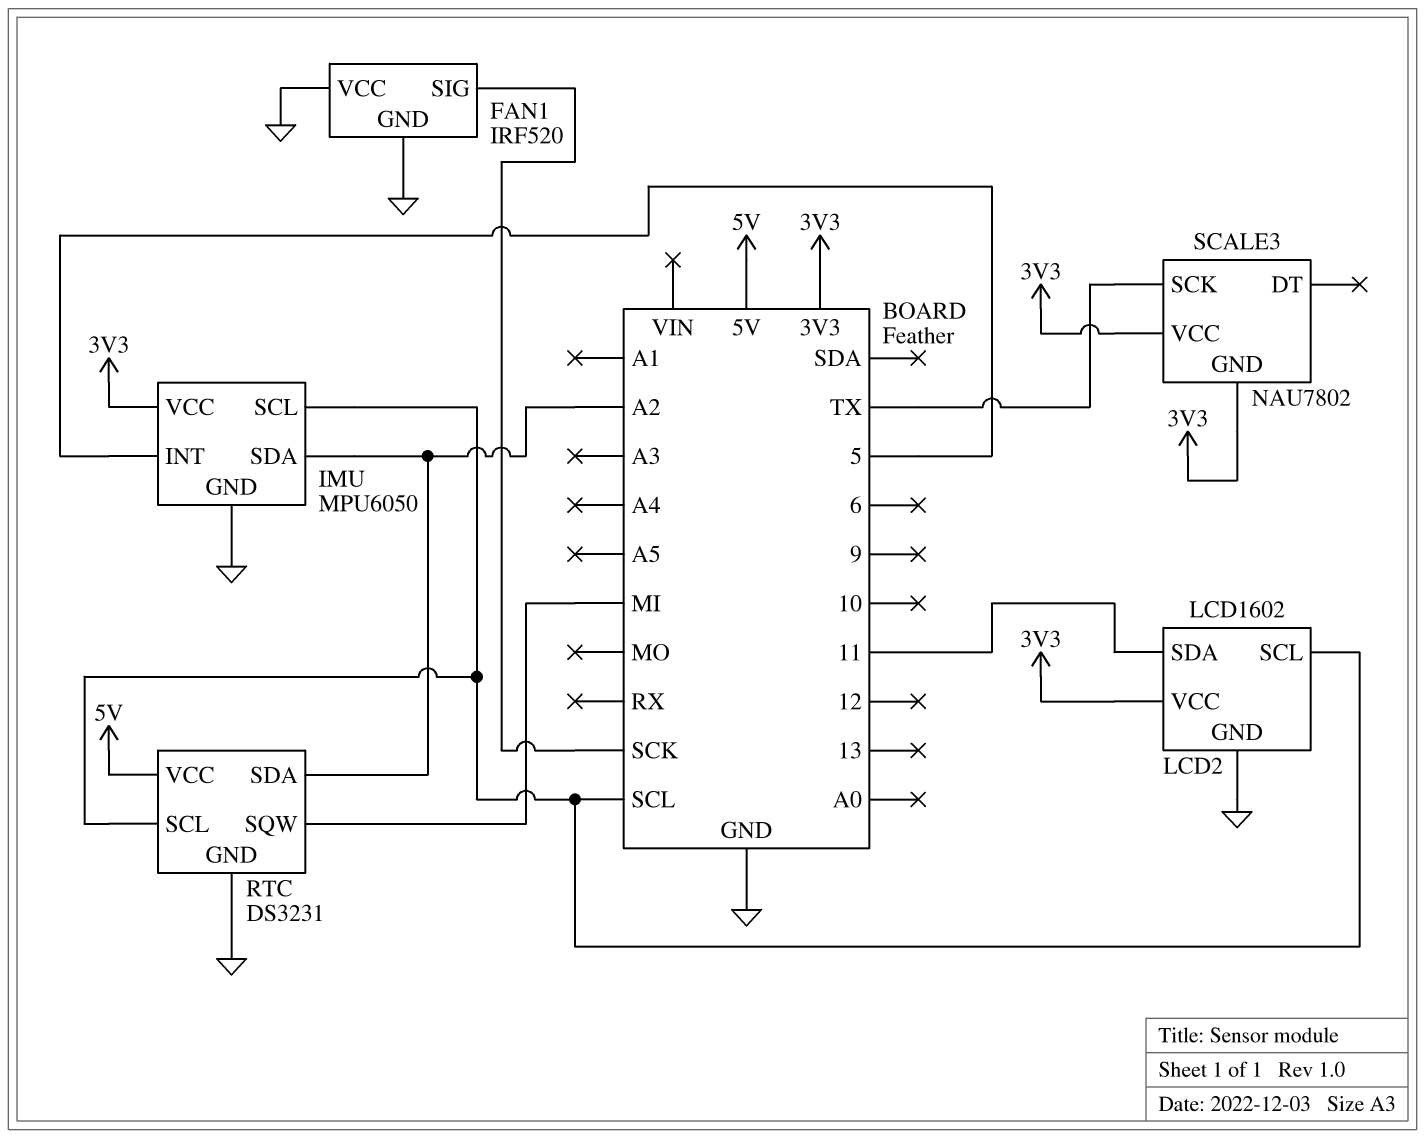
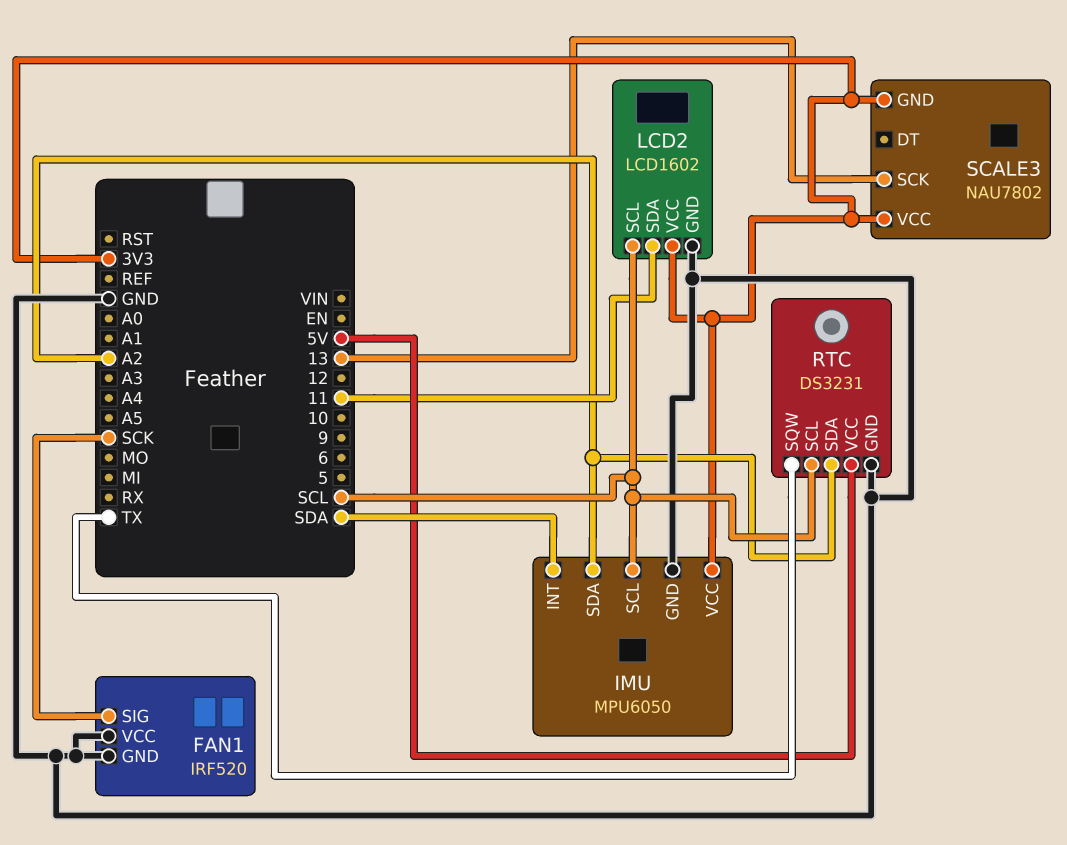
IMU pin INT: 5 -> SDA
RTC pin SQW: MI -> TX
SCALE3 pin SCK: TX -> 13

